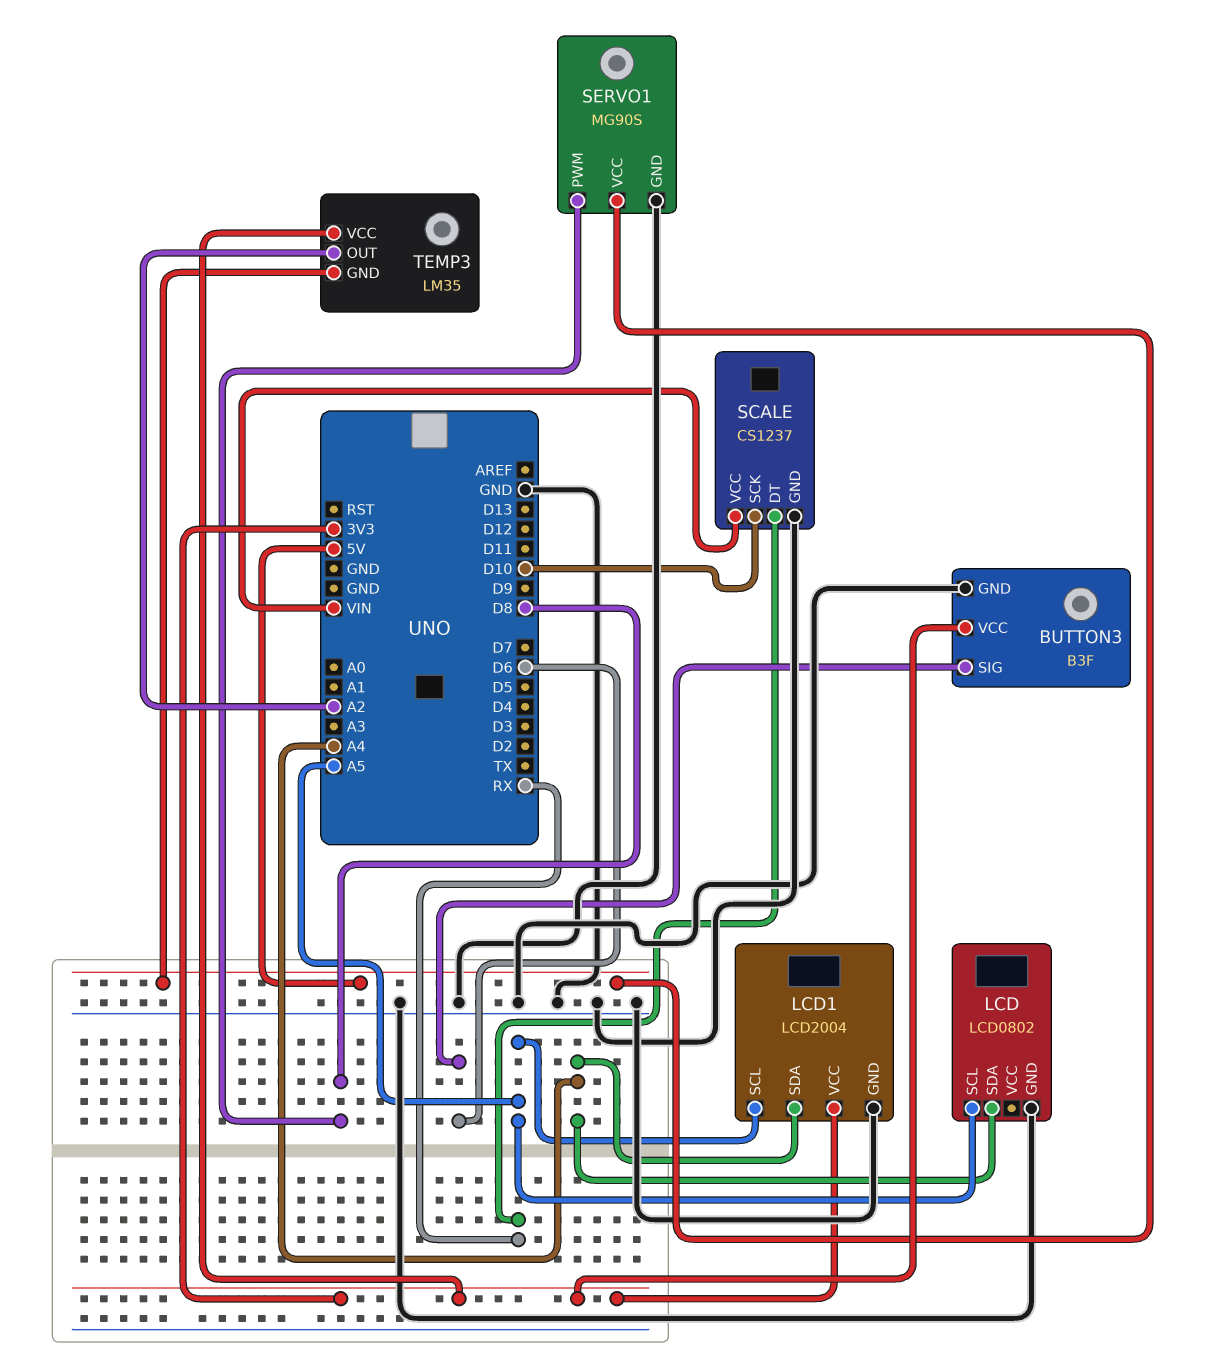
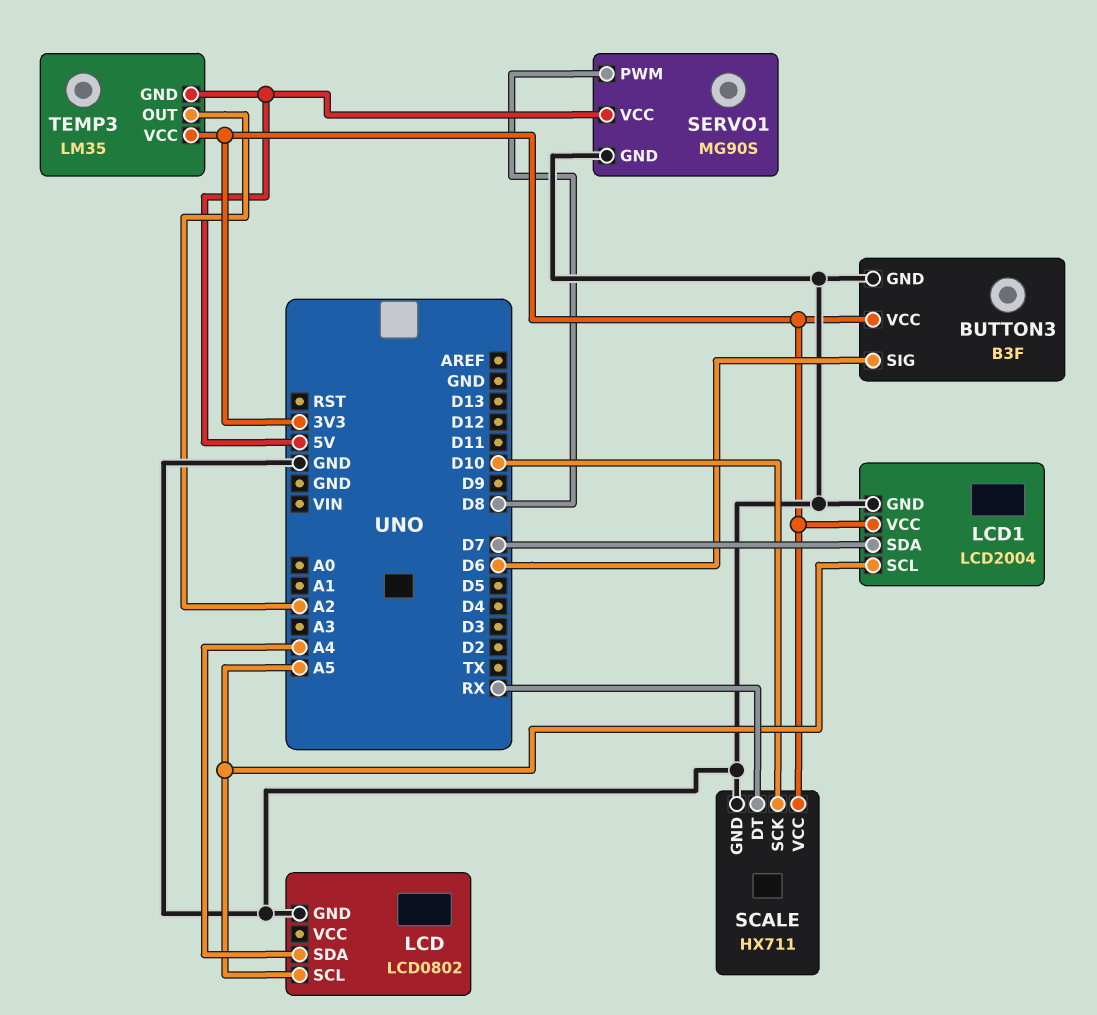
LCD1 pin SDA: A4 -> D7
SCALE: CS1237 -> HX711
SCALE pin VCC: VIN -> 3V3

